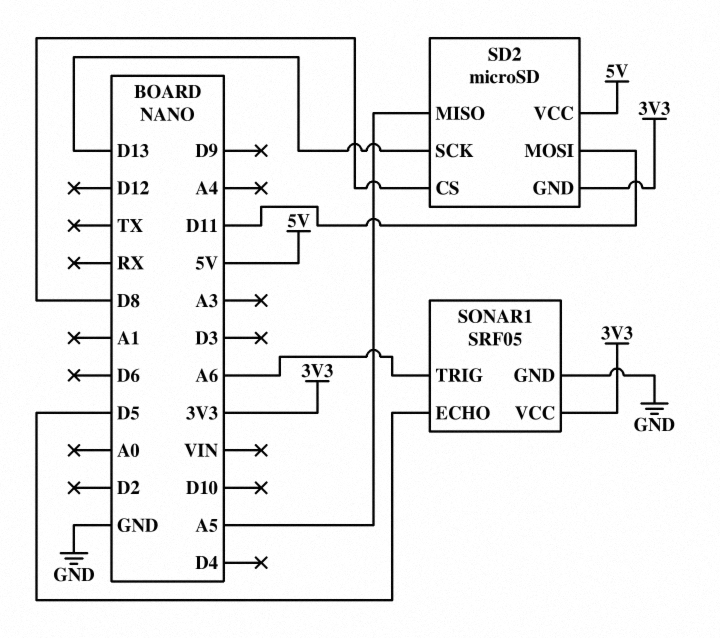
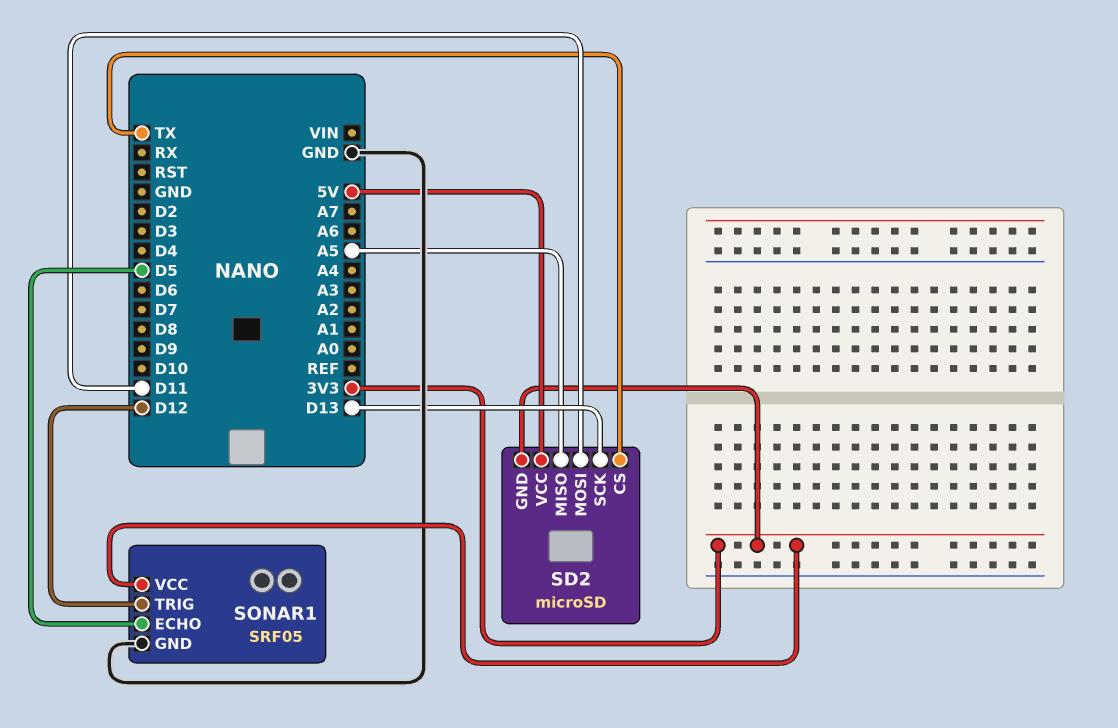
SD2 pin CS: D8 -> TX
SONAR1 pin TRIG: A6 -> D12

